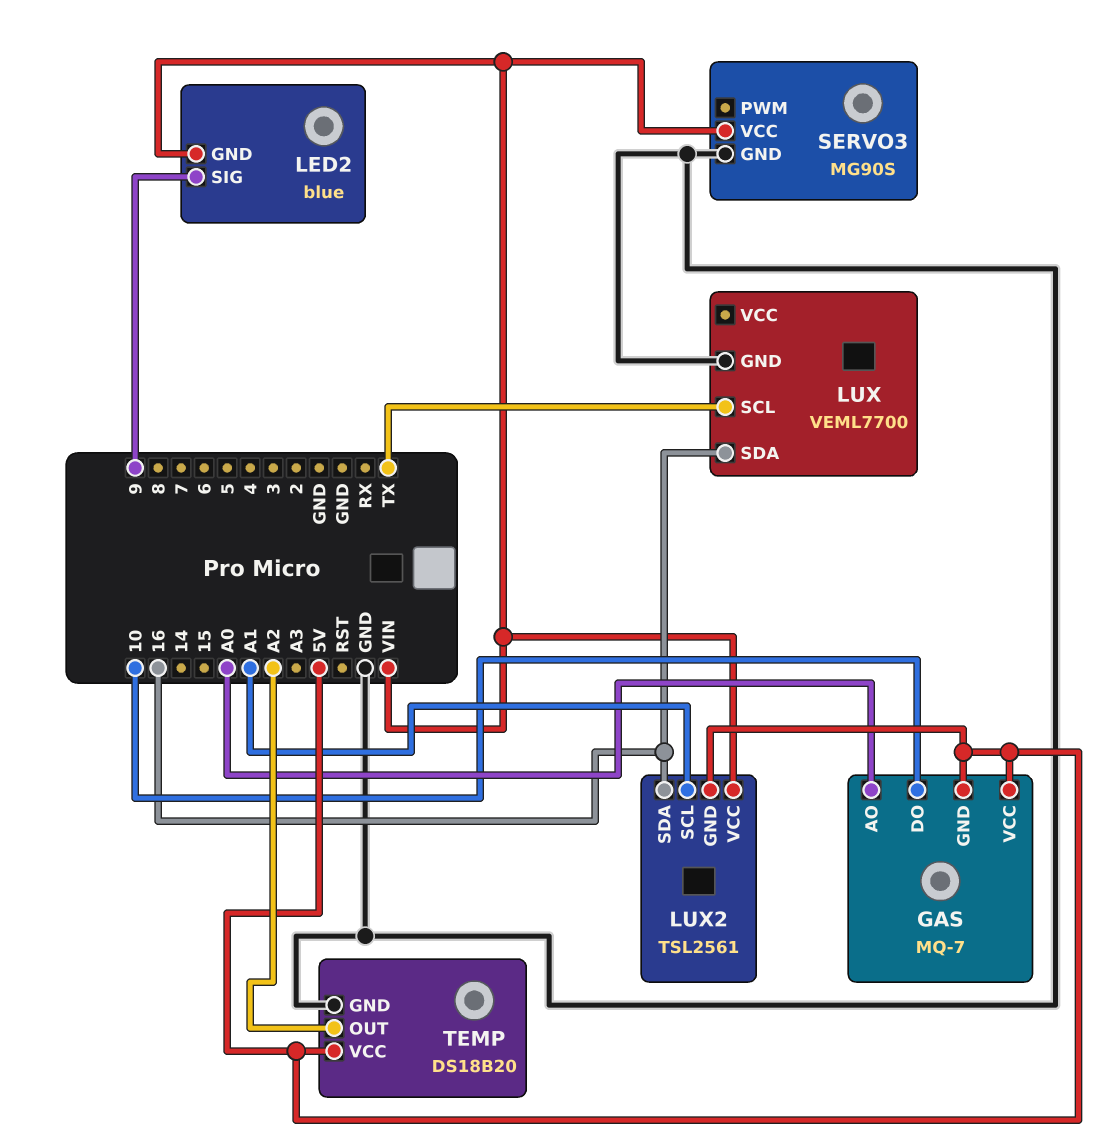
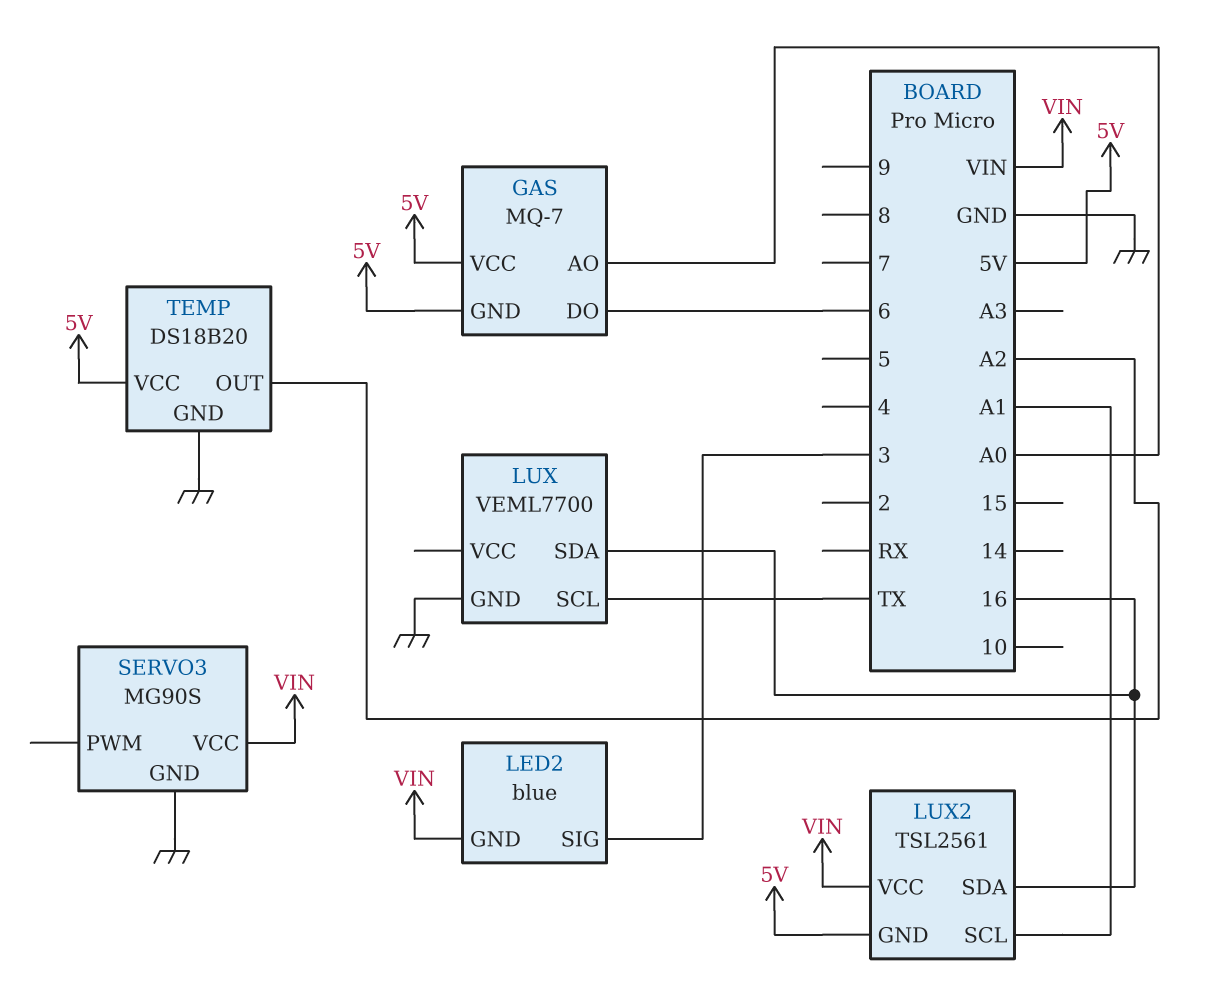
GAS pin DO: 10 -> 6
LED2 pin SIG: 9 -> 3

